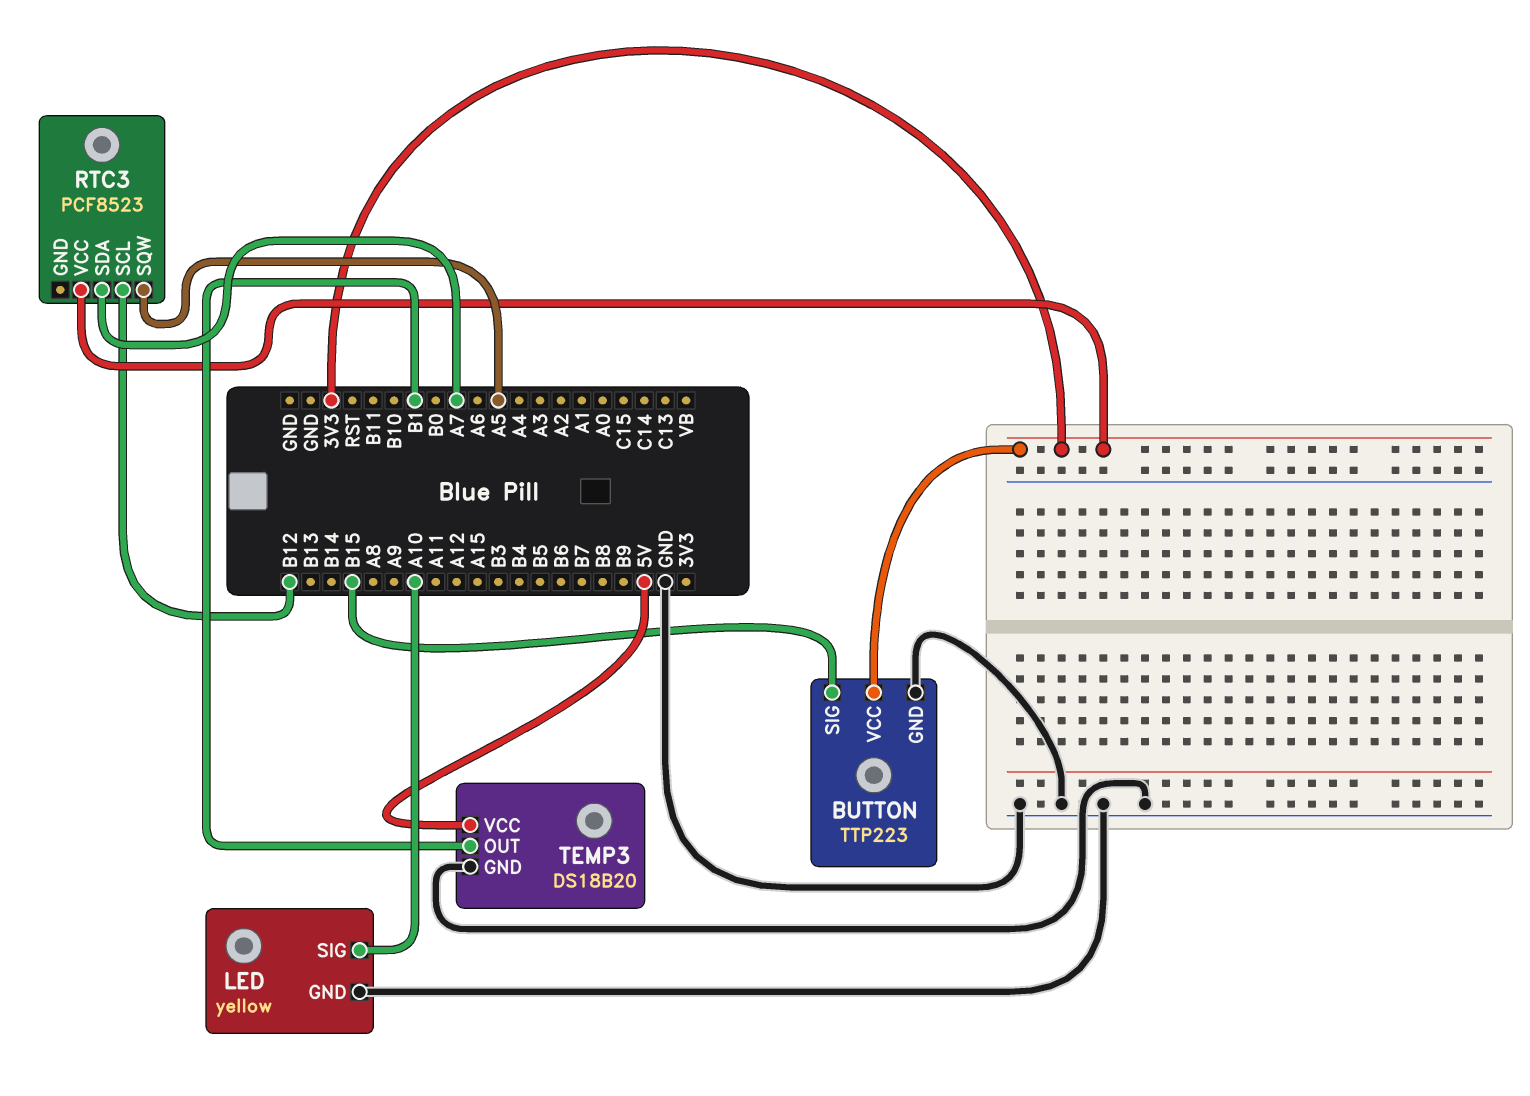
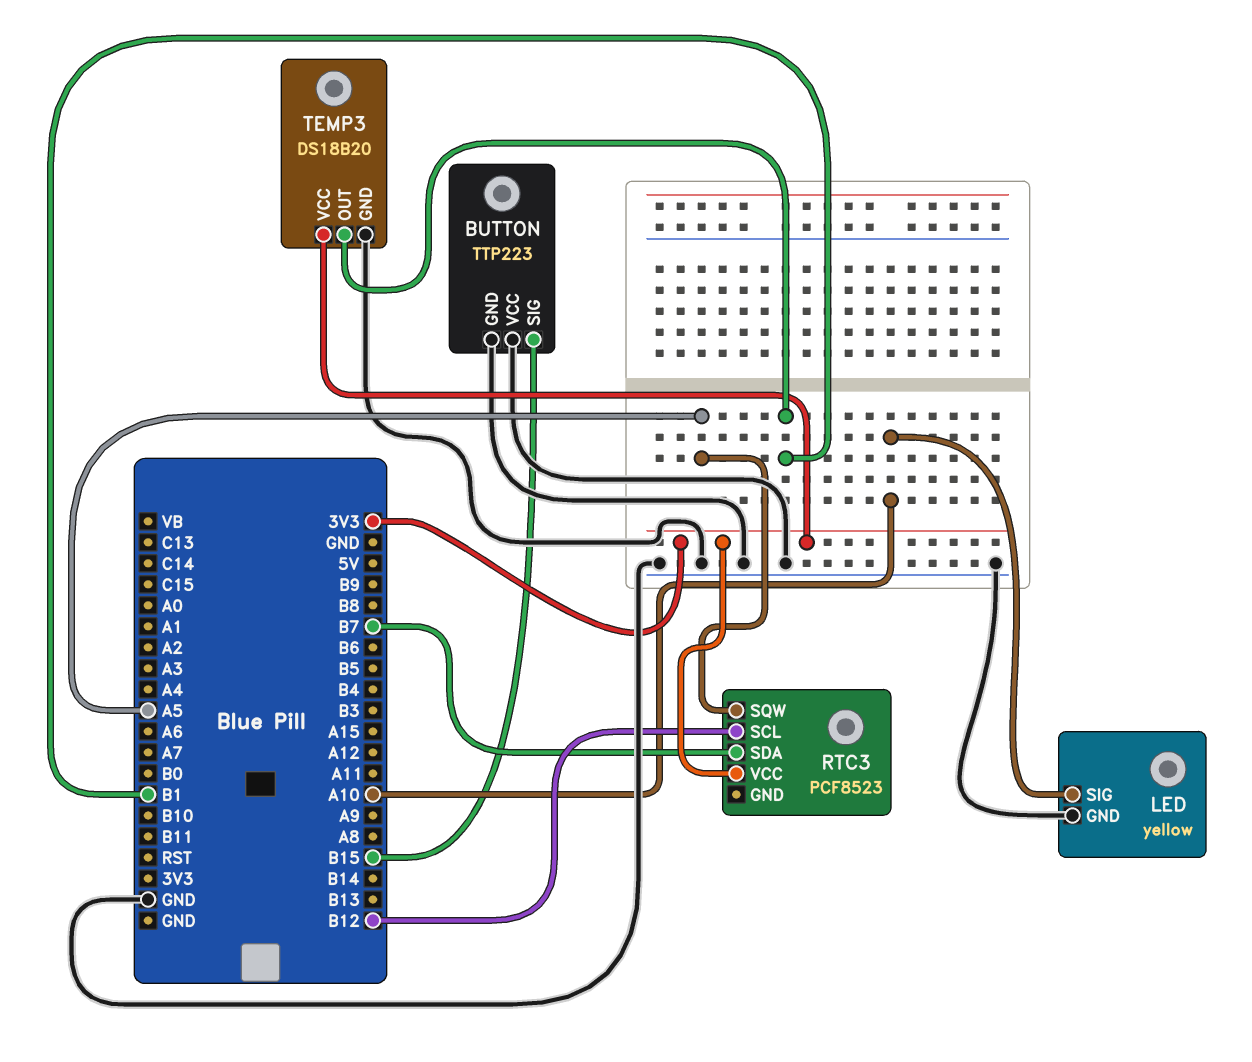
BUTTON pin VCC: 3V3 -> GND
RTC3 pin SDA: A7 -> B7
TEMP3 pin VCC: 5V -> 3V3

